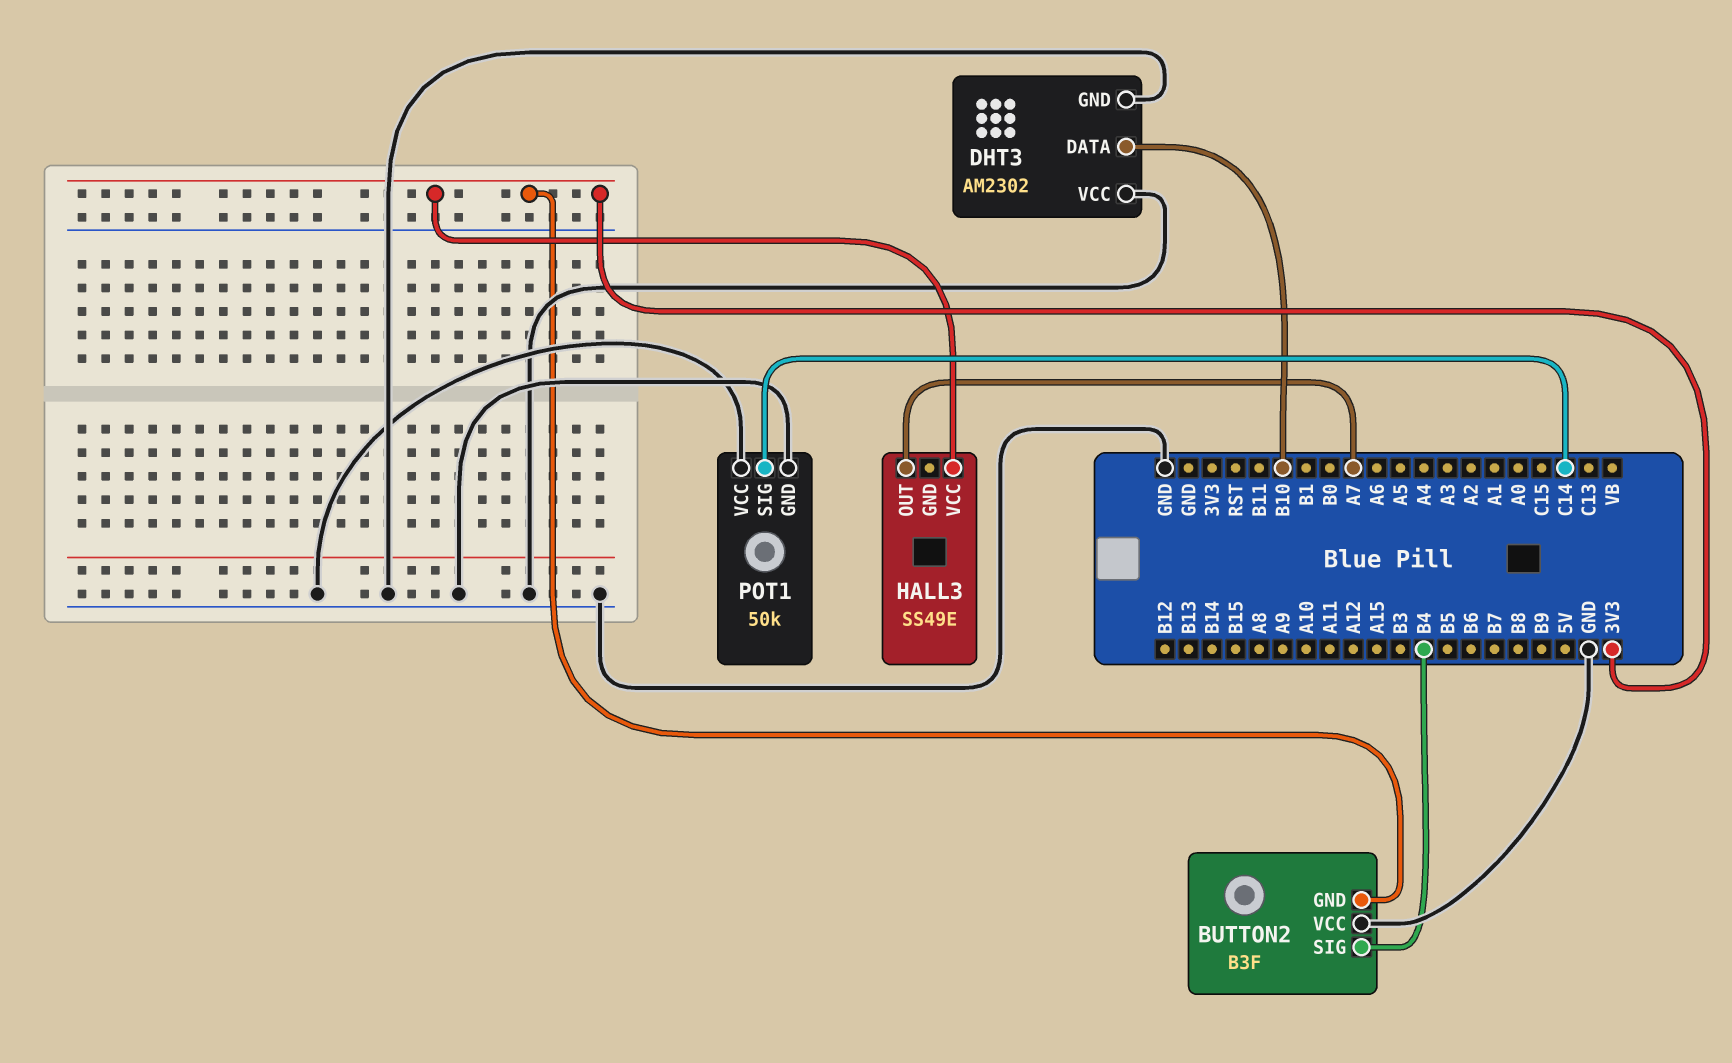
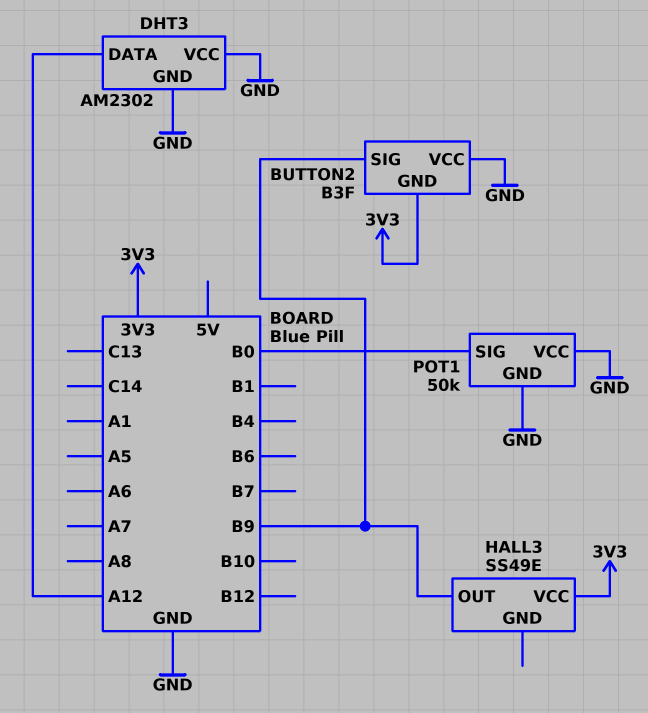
BUTTON2 pin SIG: B4 -> B9
DHT3 pin DATA: B10 -> A12
HALL3 pin OUT: A7 -> B9
POT1 pin SIG: C14 -> B0

